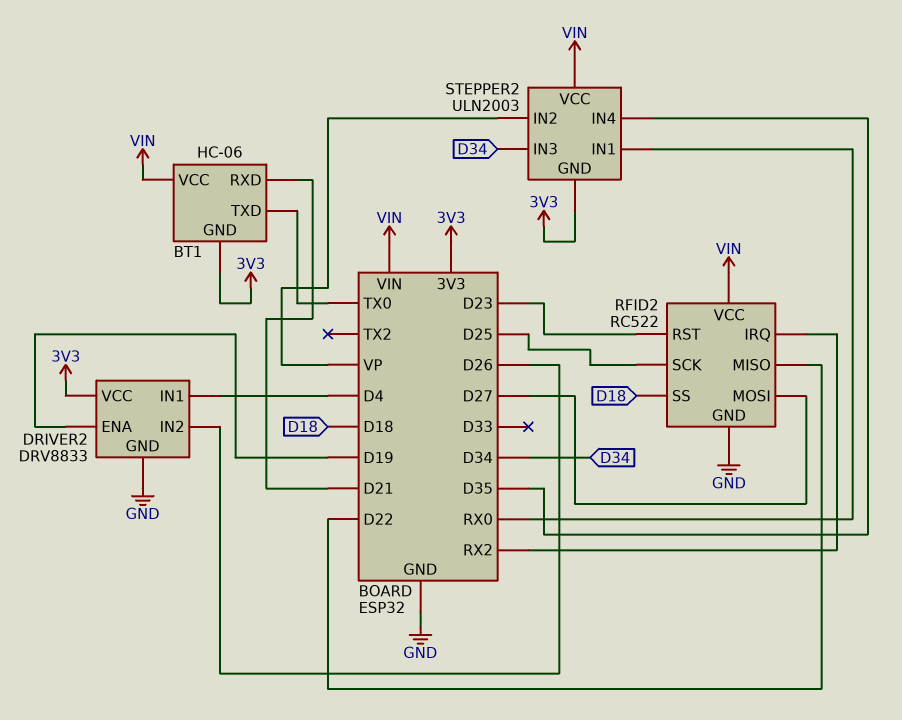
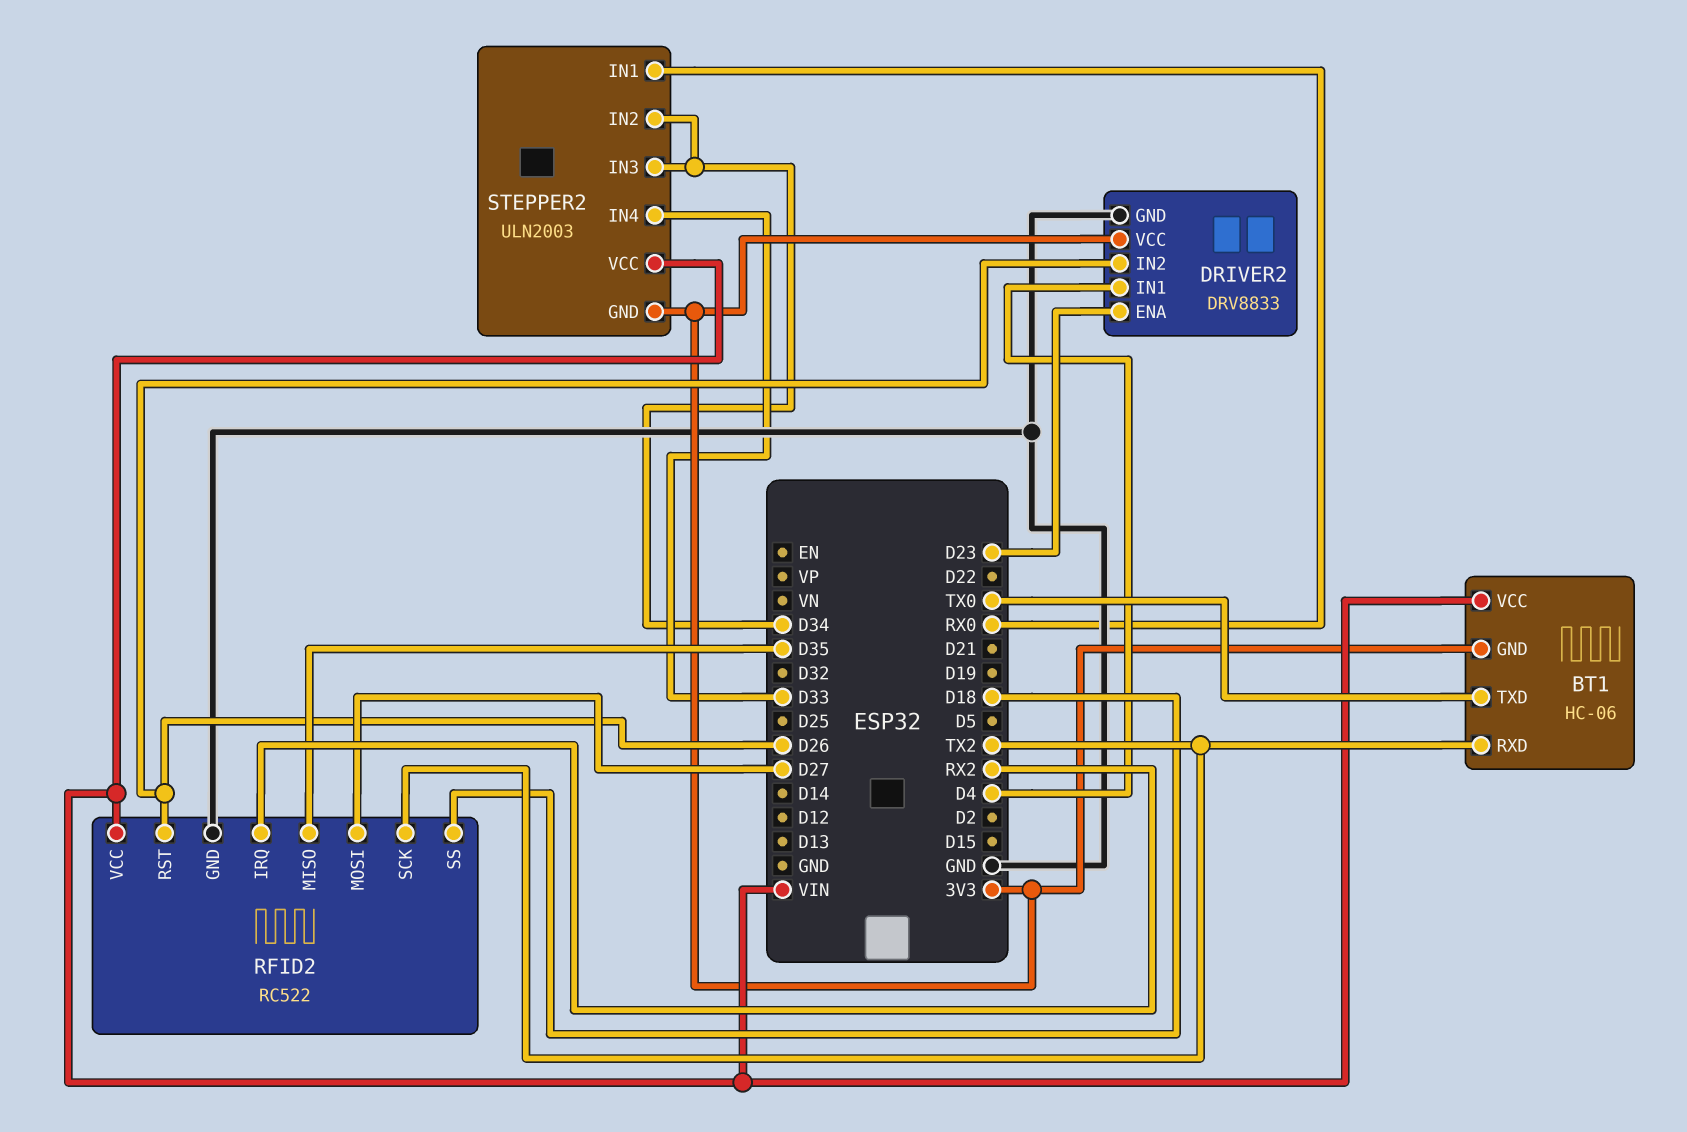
BT1 pin RXD: D21 -> TX2
DRIVER2 pin ENA: D19 -> D23
RFID2 pin MISO: D22 -> D35
RFID2 pin RST: D23 -> D26
RFID2 pin SCK: D25 -> TX2
STEPPER2 pin IN2: VP -> D34
STEPPER2 pin IN4: D35 -> D33

